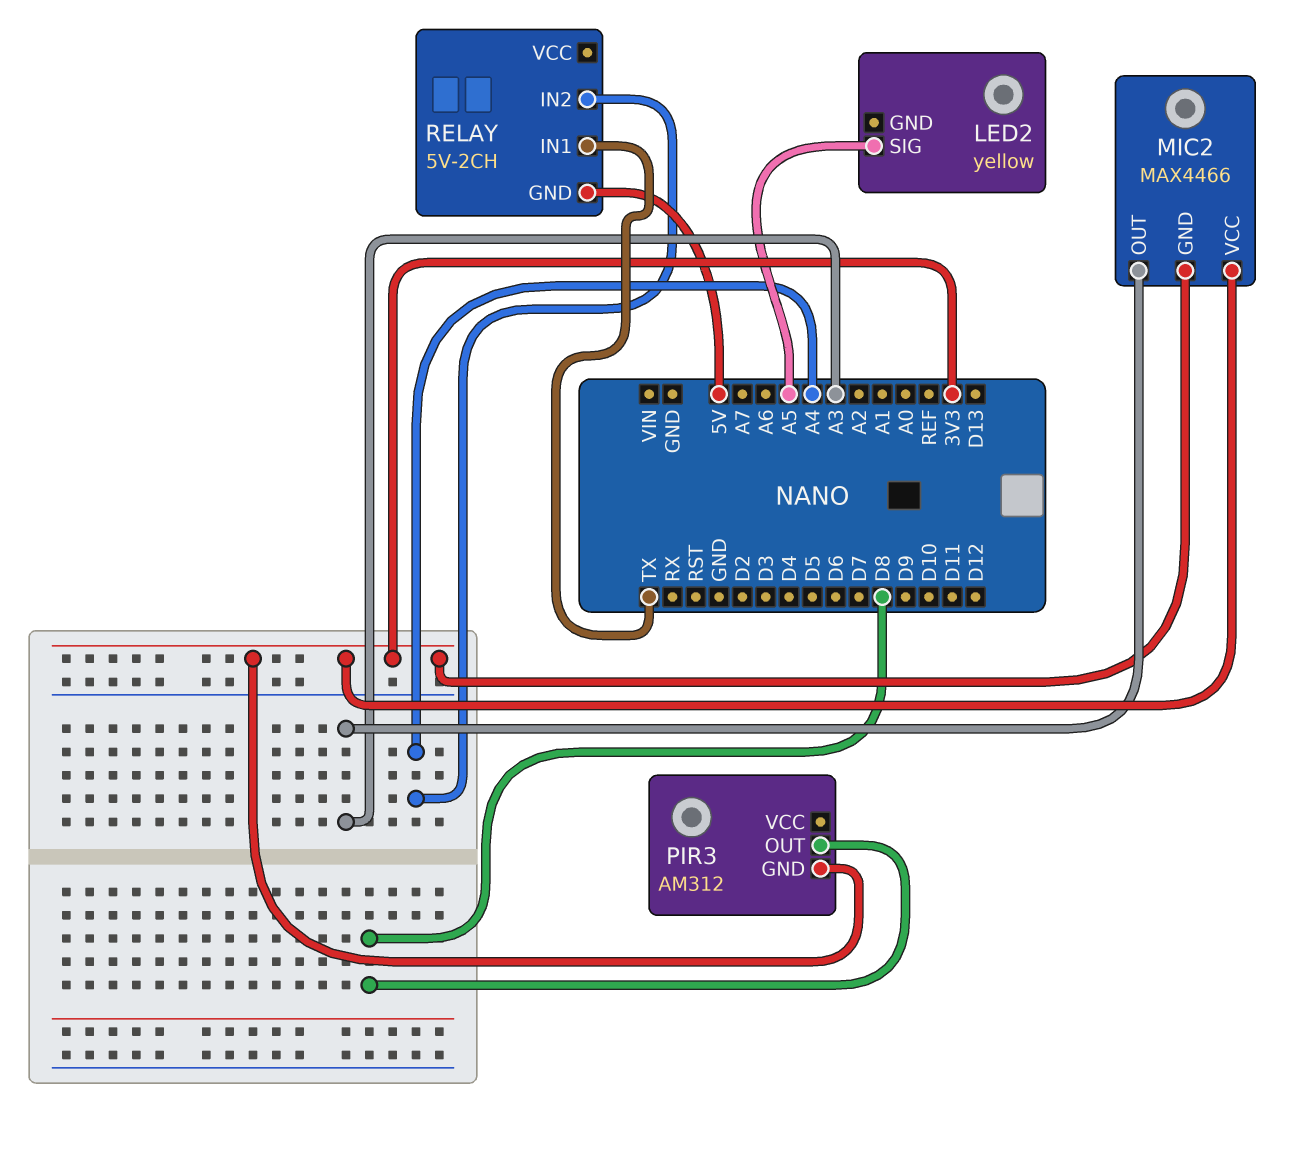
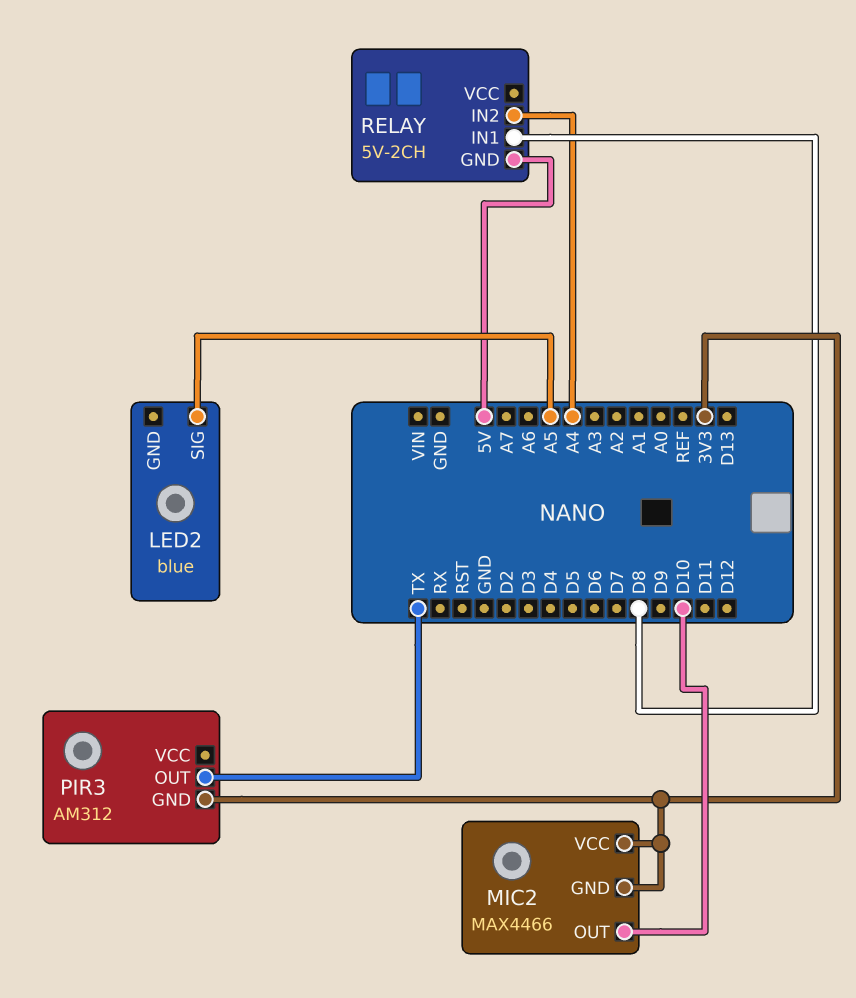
LED2: yellow -> blue
MIC2 pin OUT: A3 -> D10
PIR3 pin OUT: D8 -> TX
RELAY pin IN1: TX -> D8

